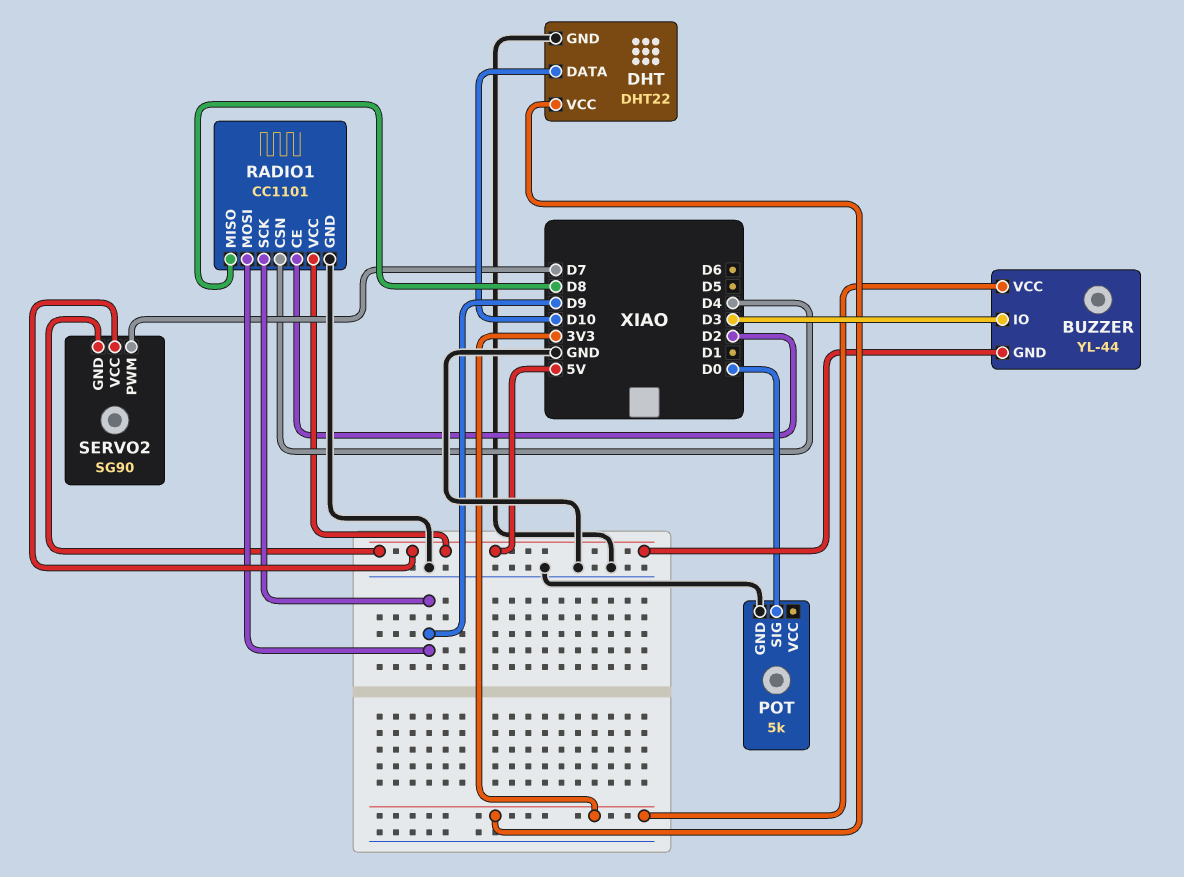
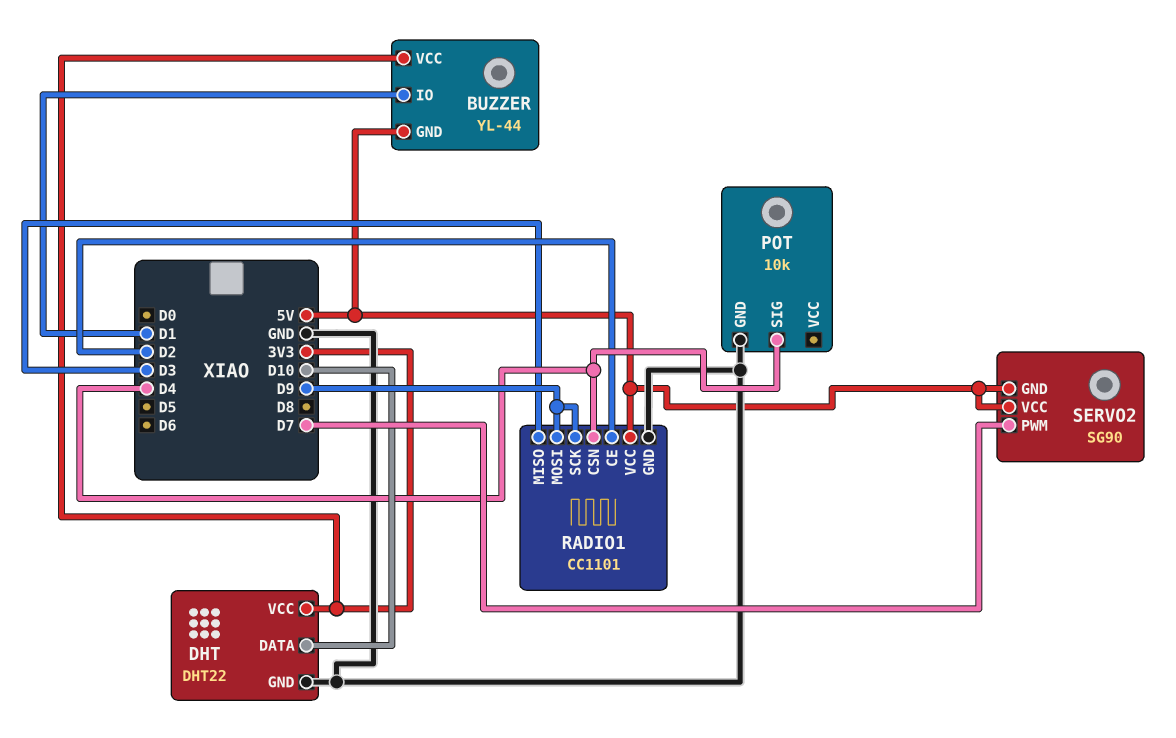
BUZZER pin IO: D3 -> D1
POT: 5k -> 10k
POT pin SIG: D0 -> D4
RADIO1 pin MISO: D8 -> D3

